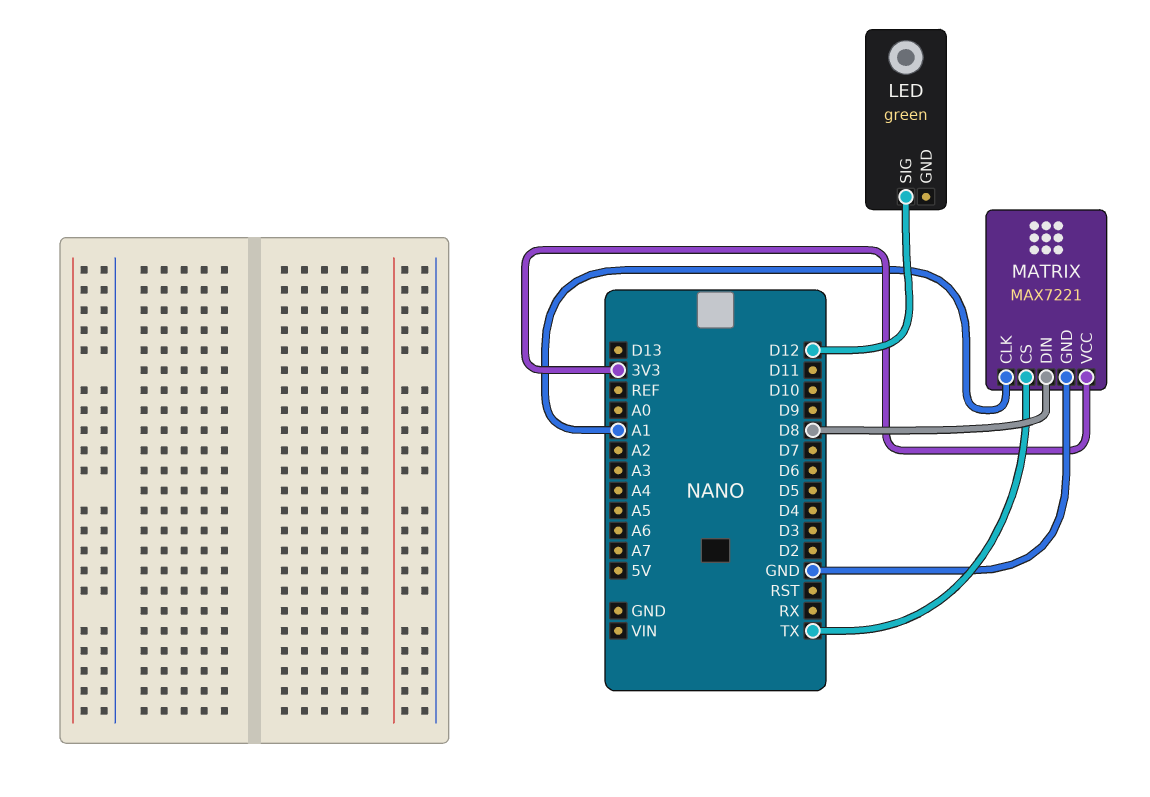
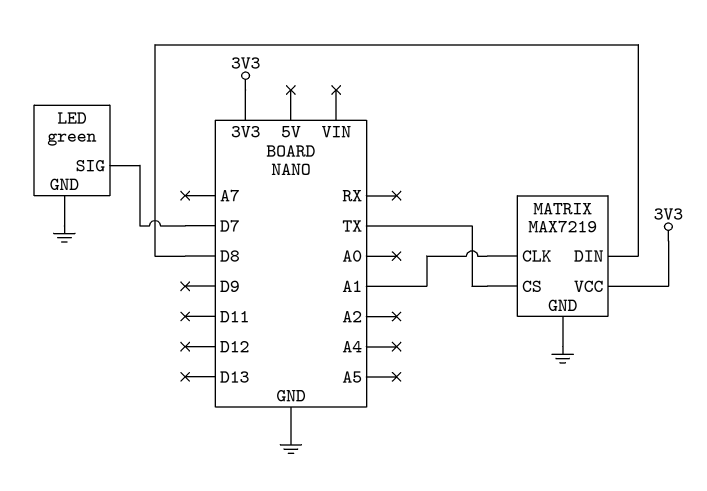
LED pin GND: none -> GND
LED pin SIG: D12 -> D7
MATRIX: MAX7221 -> MAX7219

